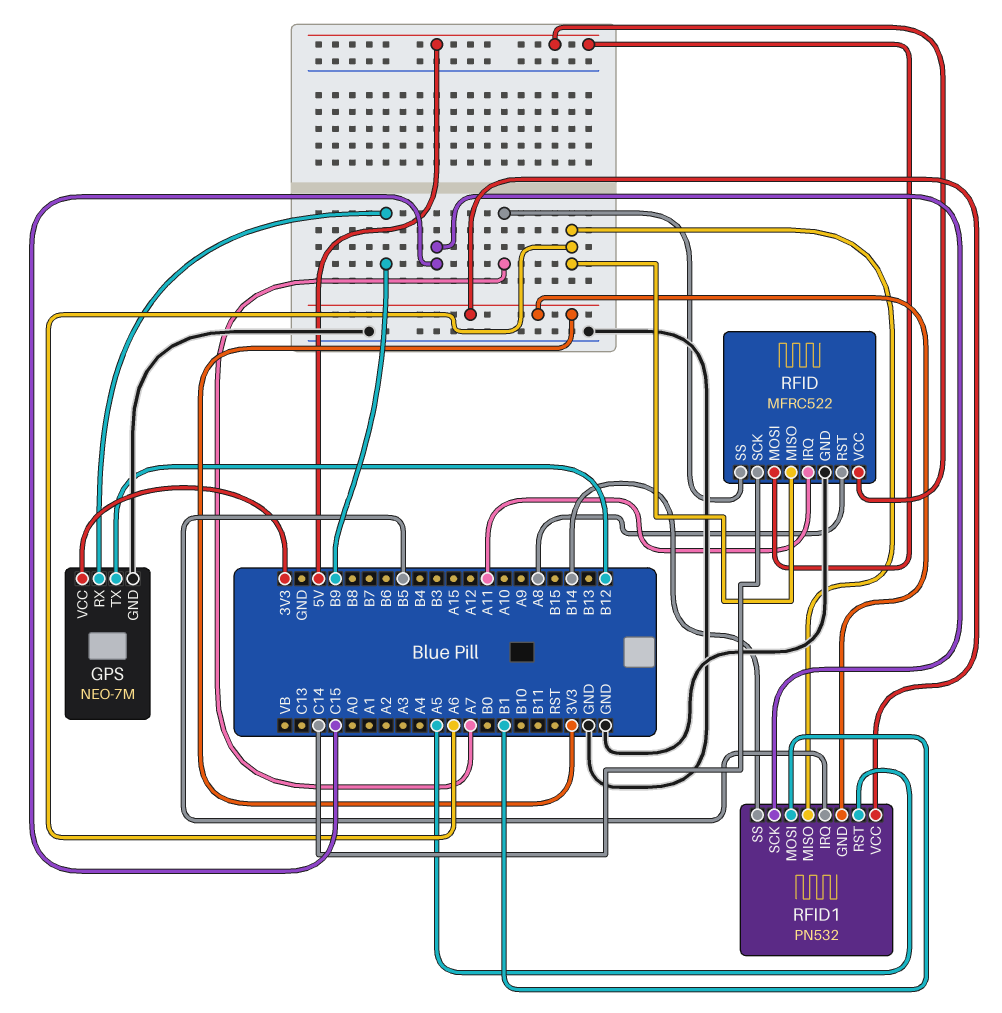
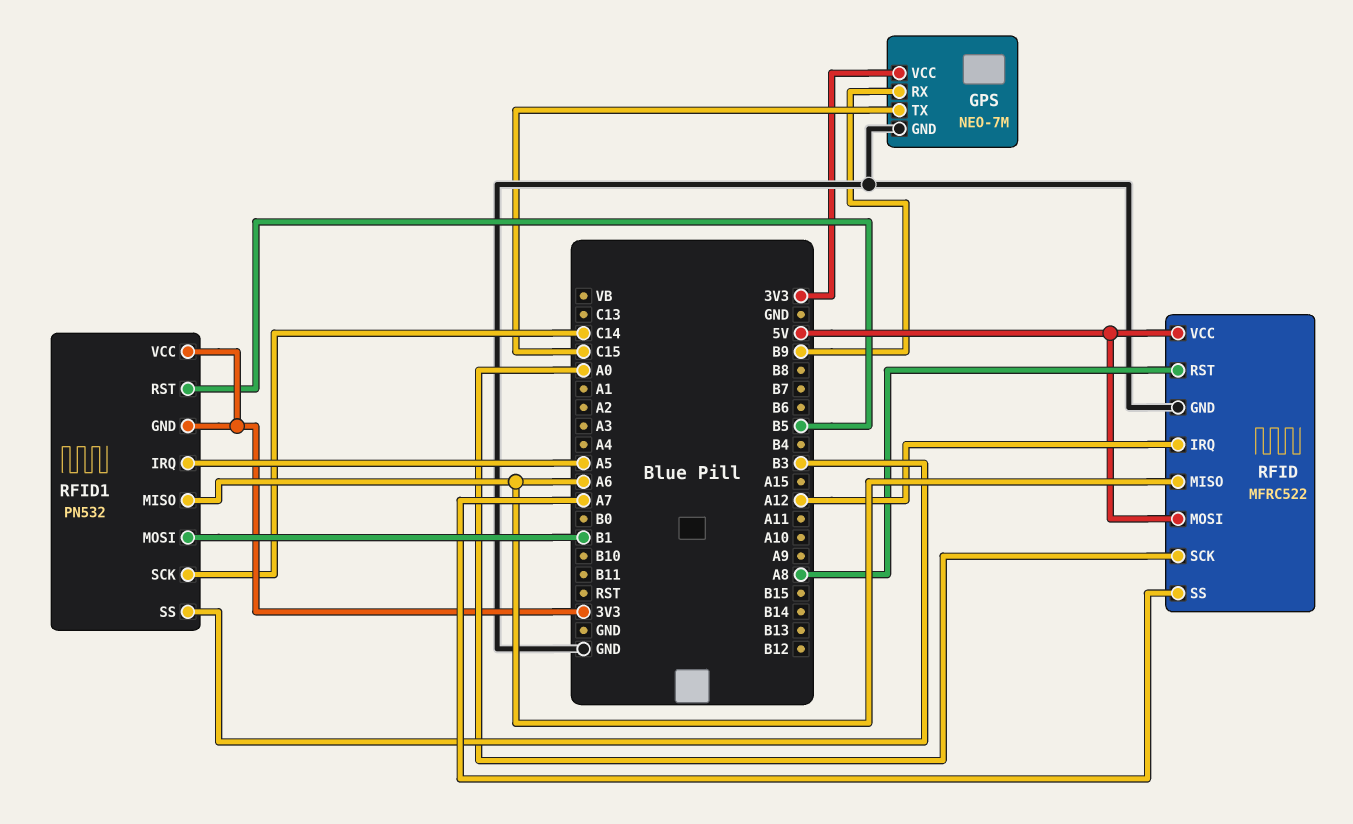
GPS pin TX: B12 -> C15
RFID pin IRQ: A11 -> A12
RFID pin SCK: C14 -> A0
RFID1 pin IRQ: B5 -> A5
RFID1 pin RST: A5 -> B5
RFID1 pin SCK: C15 -> C14
RFID1 pin SS: B14 -> B3

